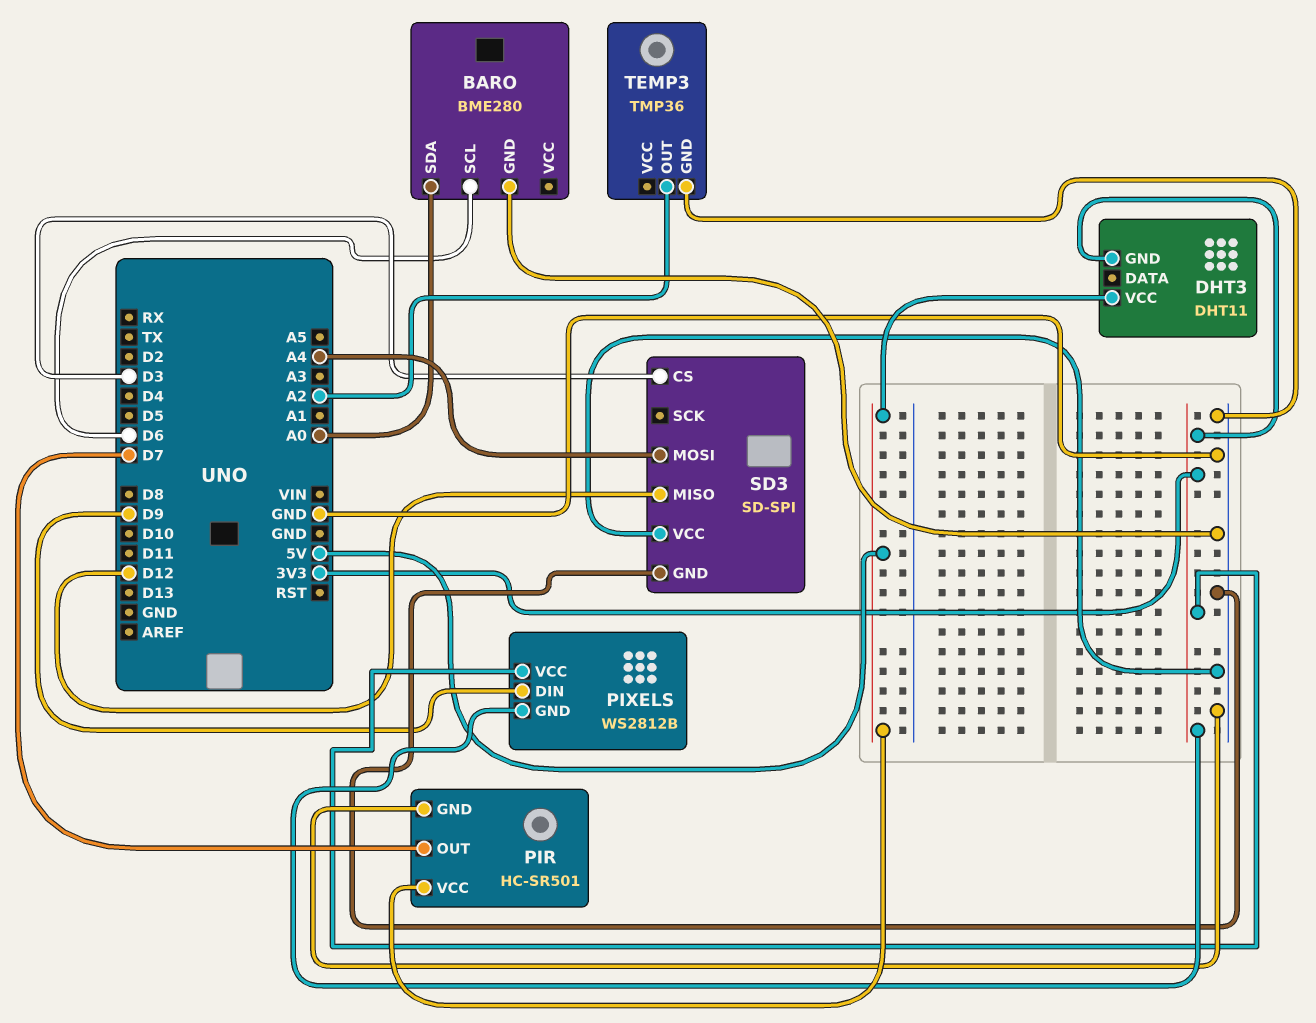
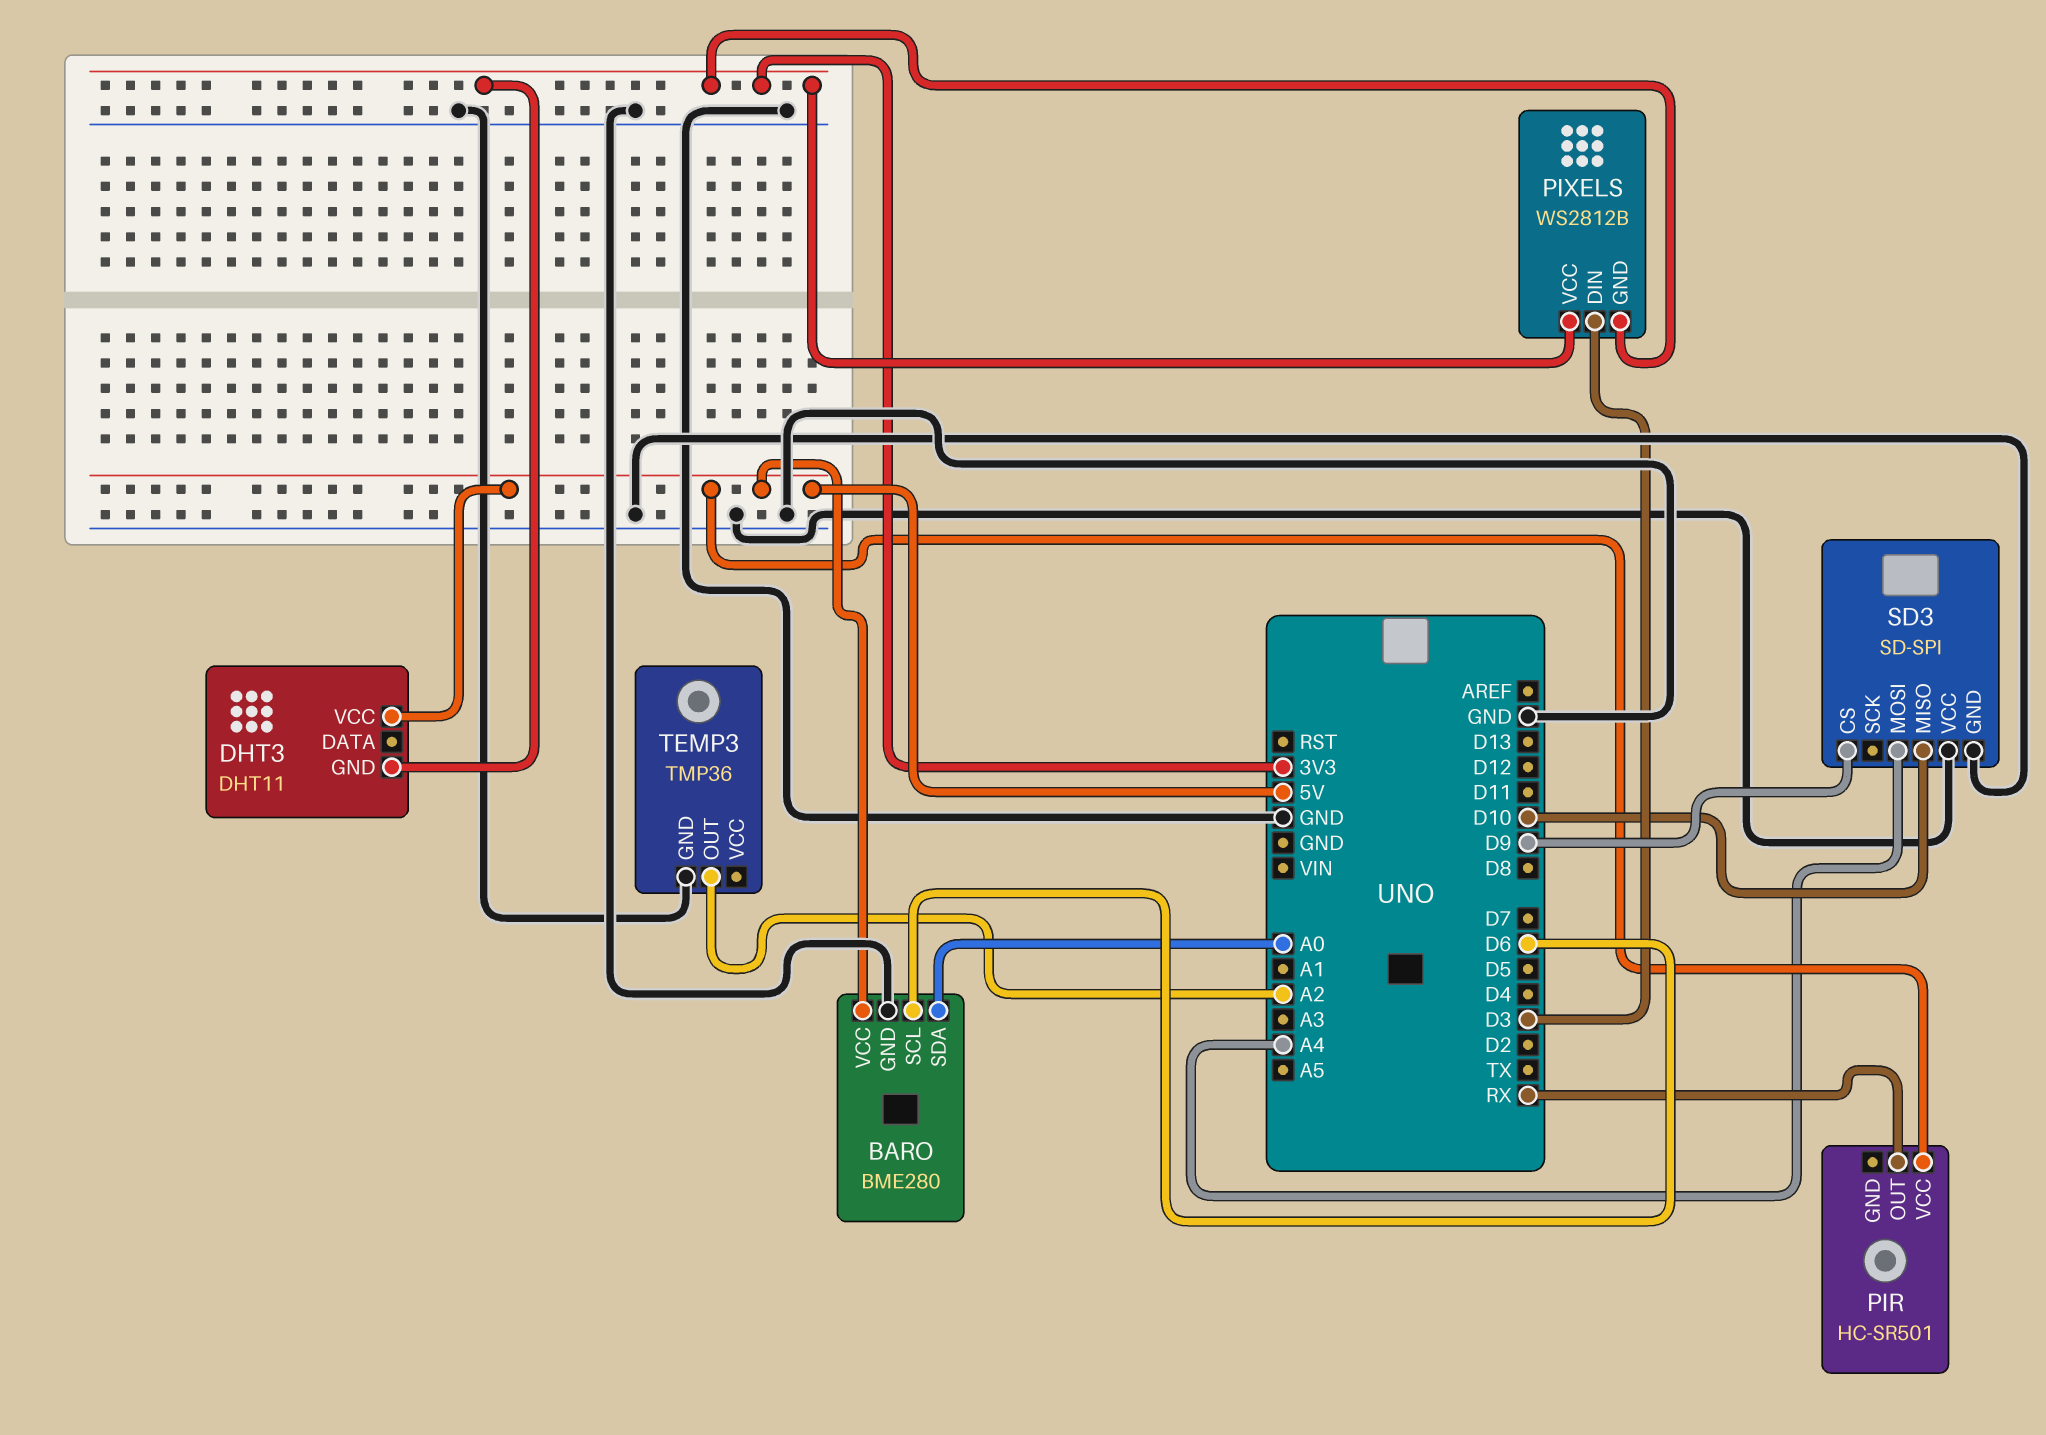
BARO pin VCC: none -> 5V
PIR pin GND: GND -> none
PIR pin OUT: D7 -> RX
PIXELS pin DIN: D9 -> D3
SD3 pin CS: D3 -> D9
SD3 pin MISO: D12 -> D10

